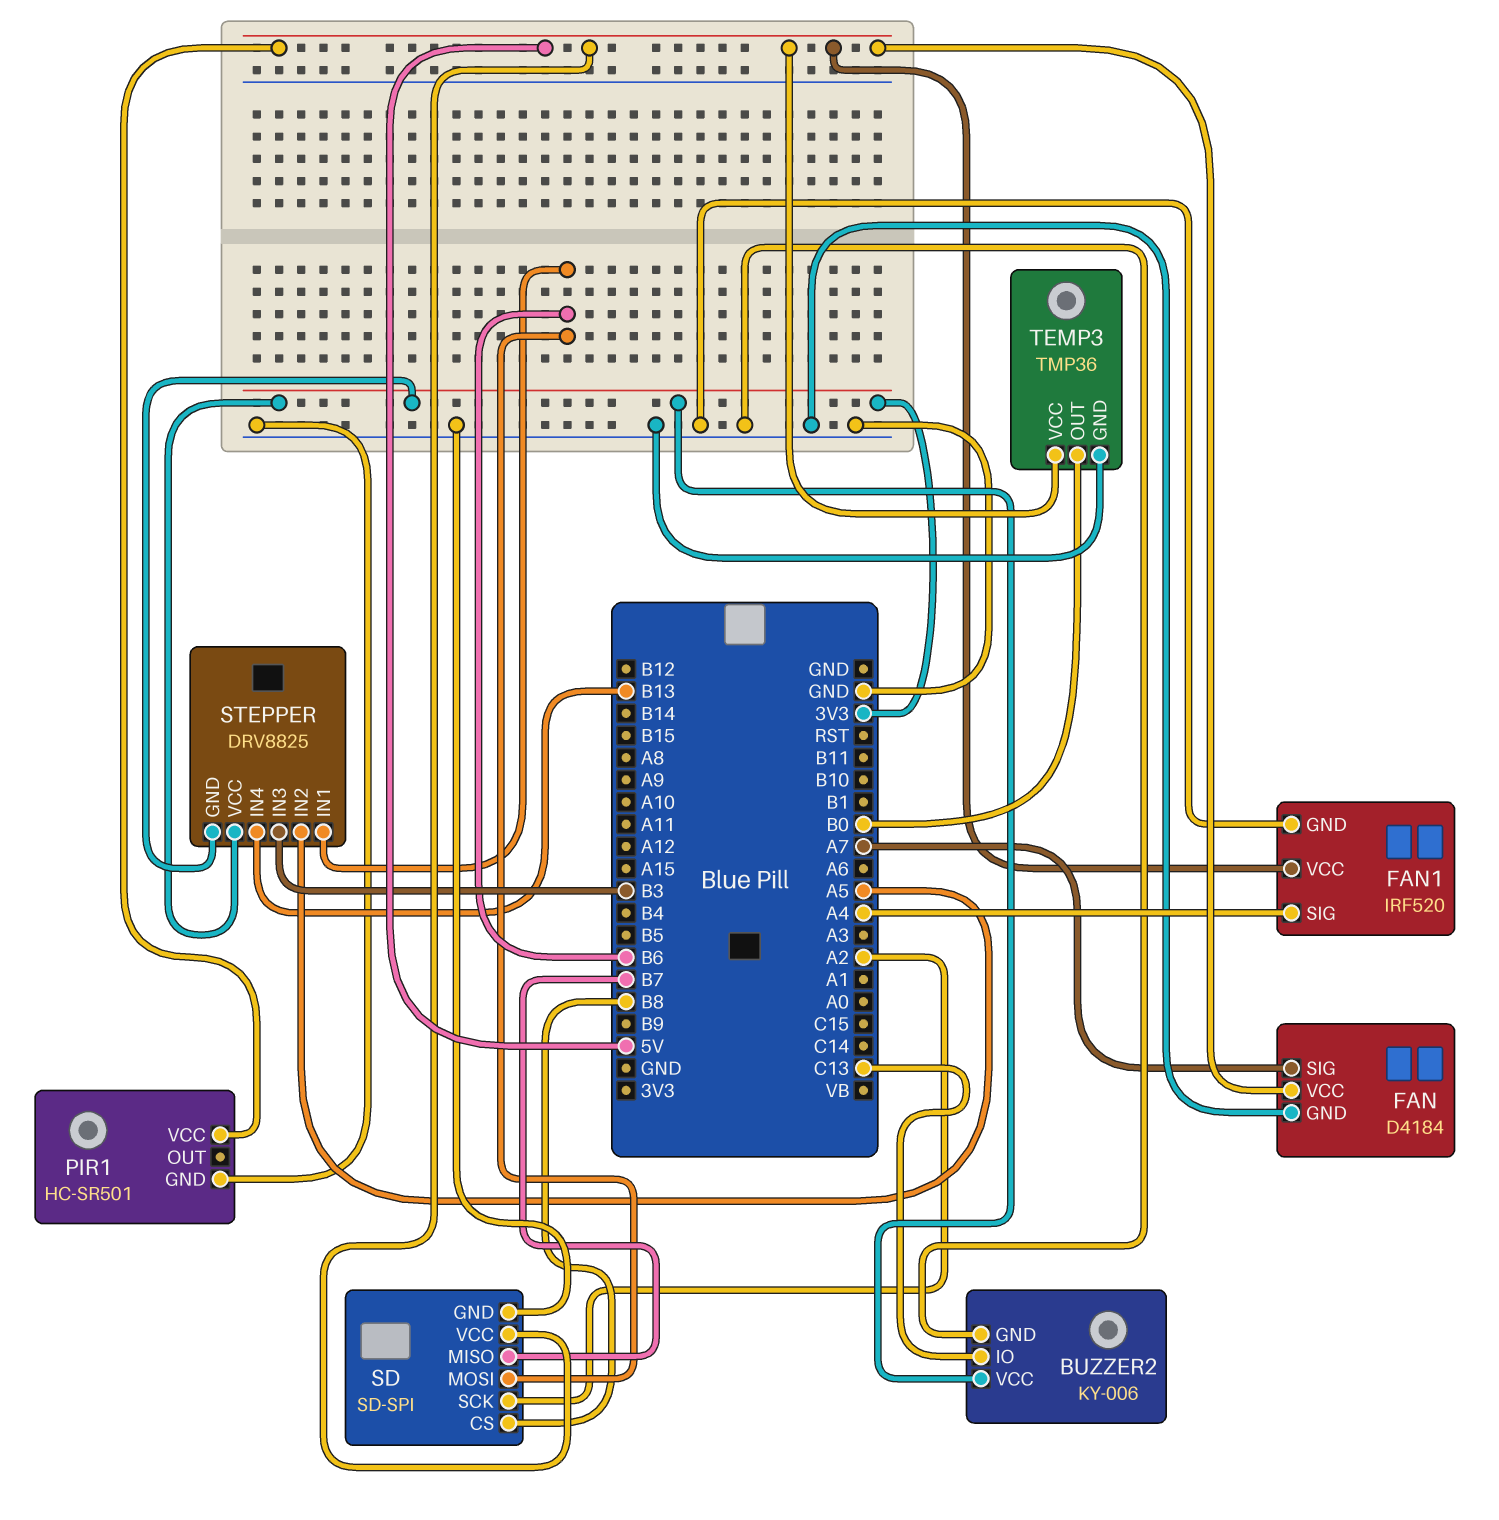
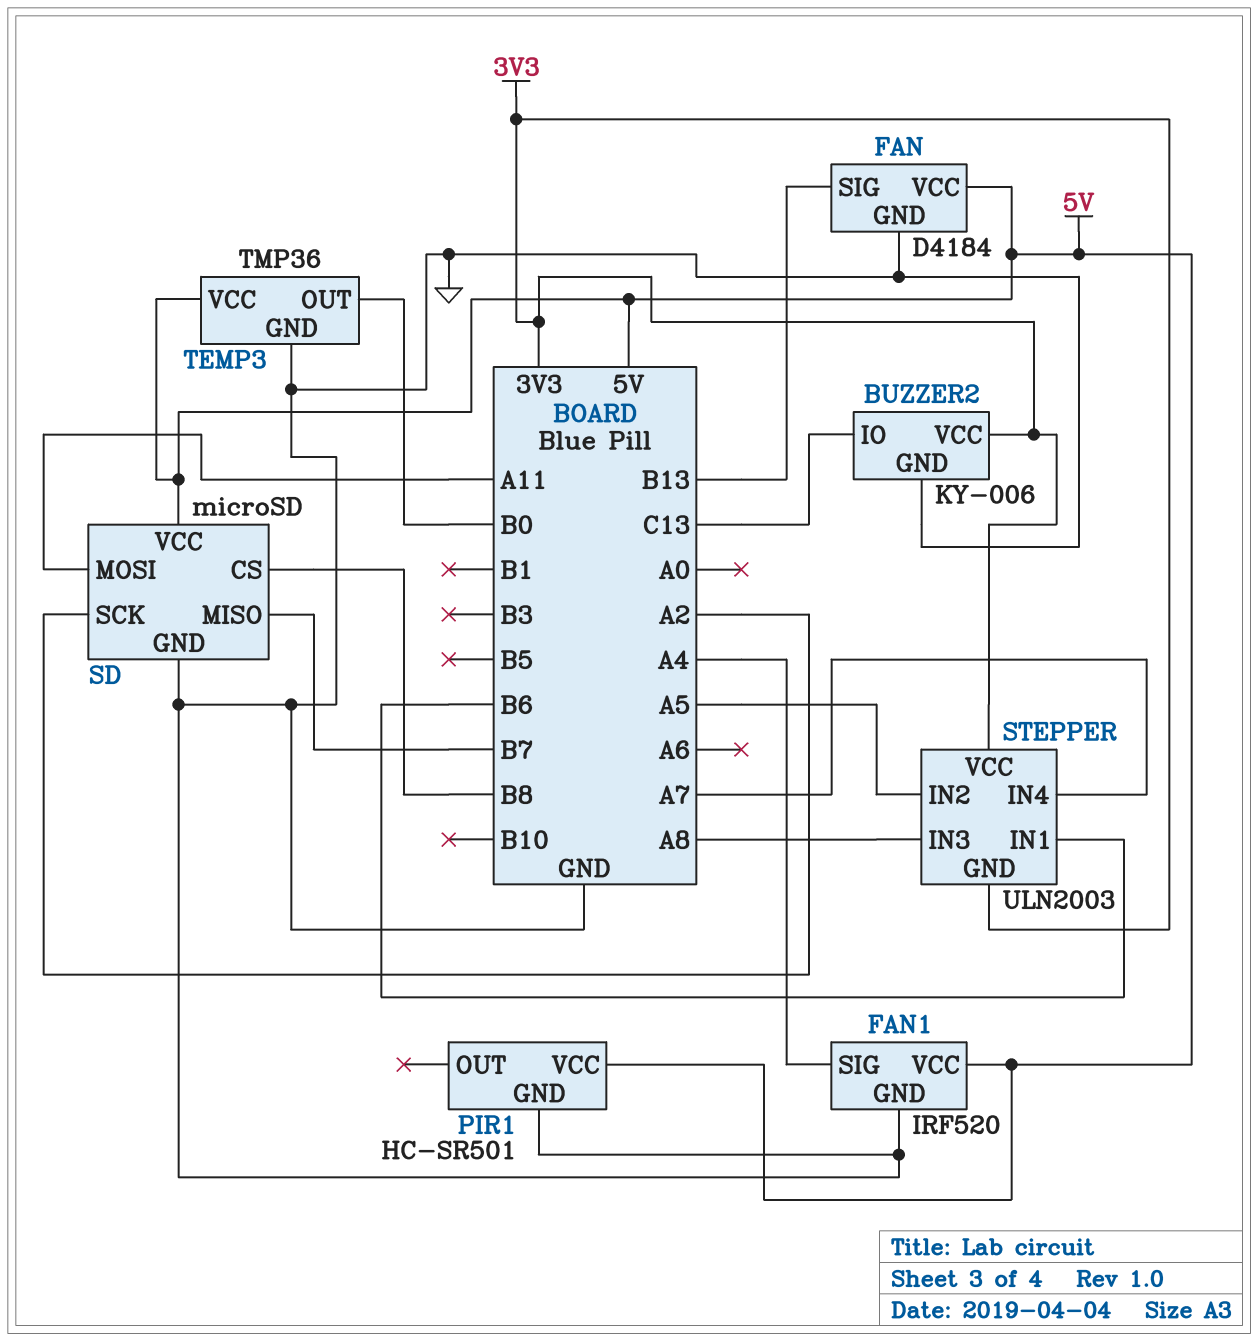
FAN pin SIG: A7 -> B13
SD: SD-SPI -> microSD
SD pin MOSI: B6 -> A11
STEPPER: DRV8825 -> ULN2003
STEPPER pin IN3: B3 -> A8
STEPPER pin IN4: B13 -> A7

